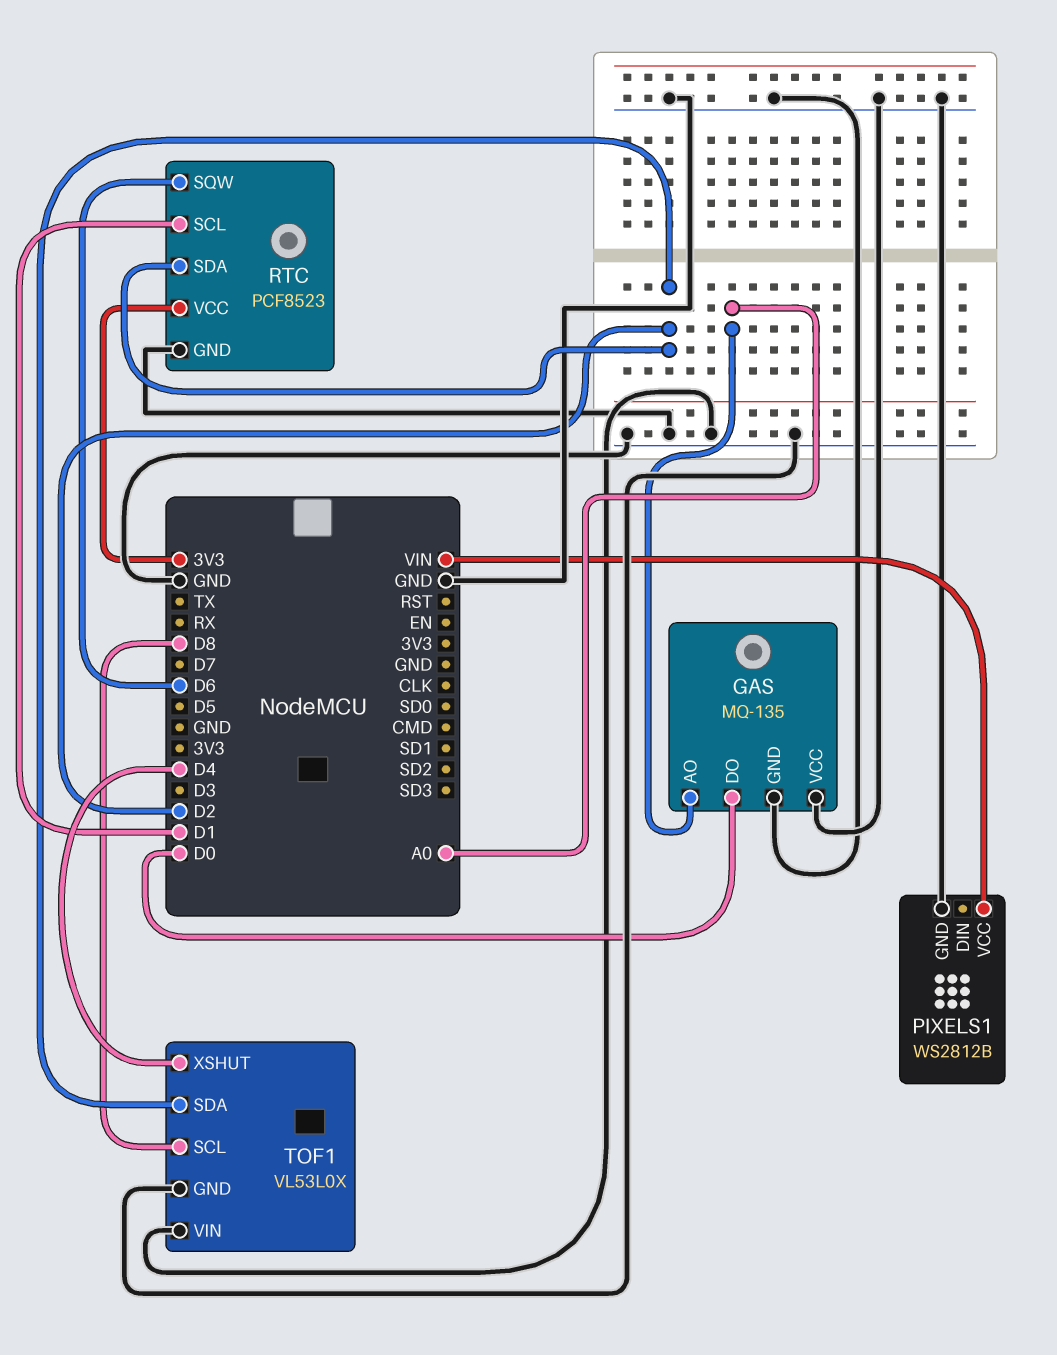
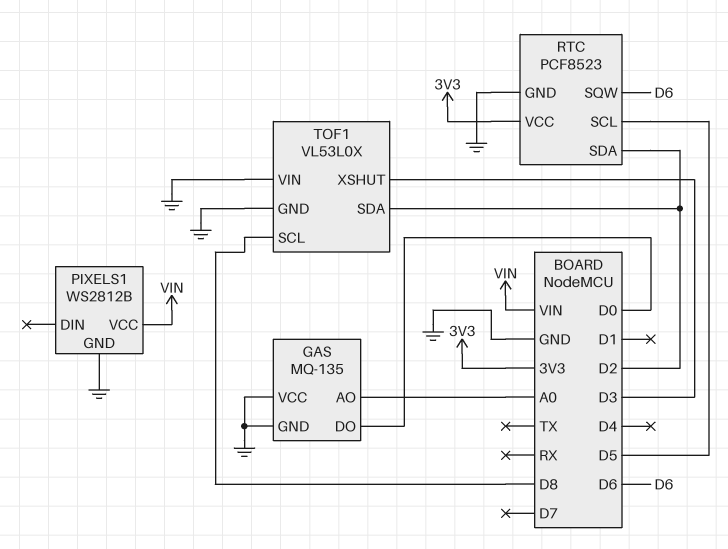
RTC pin SCL: D1 -> D5
TOF1 pin XSHUT: D4 -> D3

